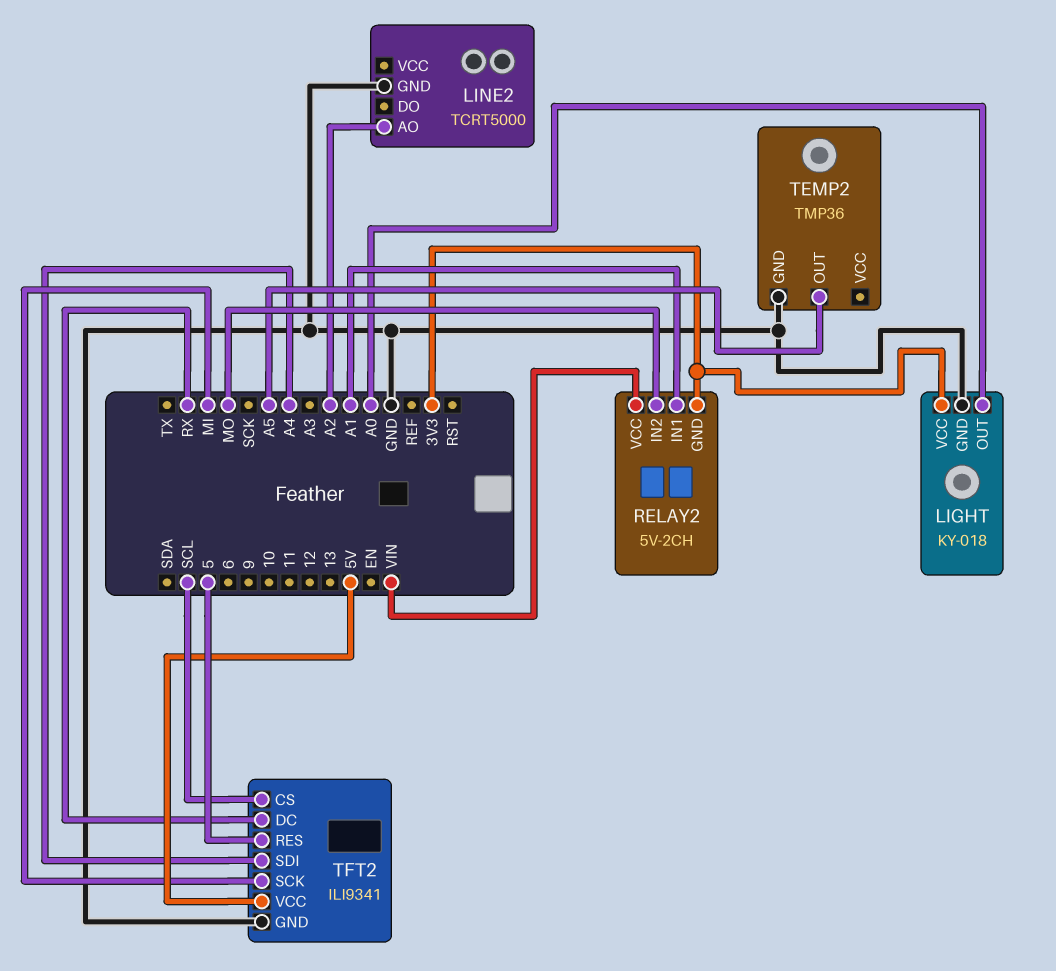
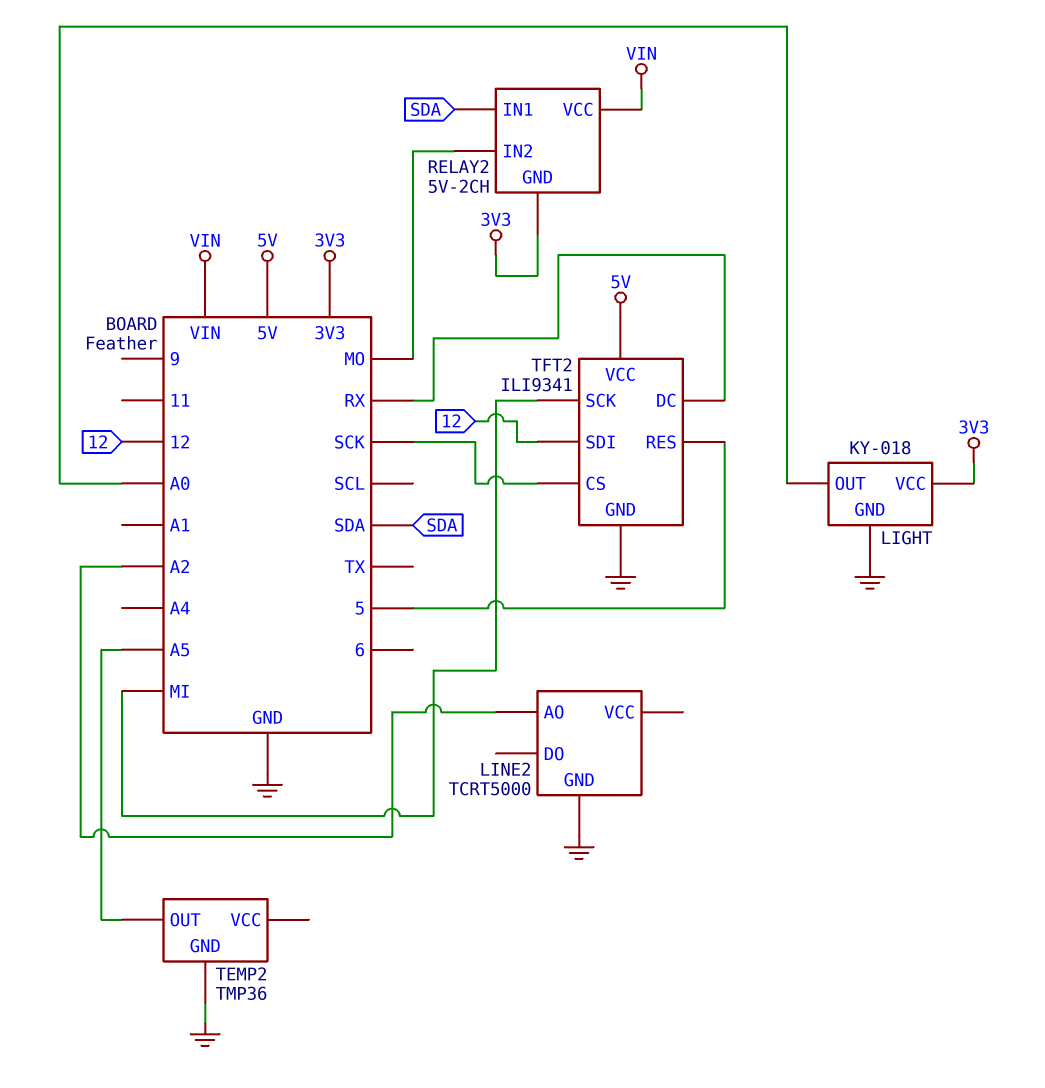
RELAY2 pin IN1: A1 -> SDA
TFT2 pin CS: SCL -> SCK
TFT2 pin SDI: A4 -> 12

